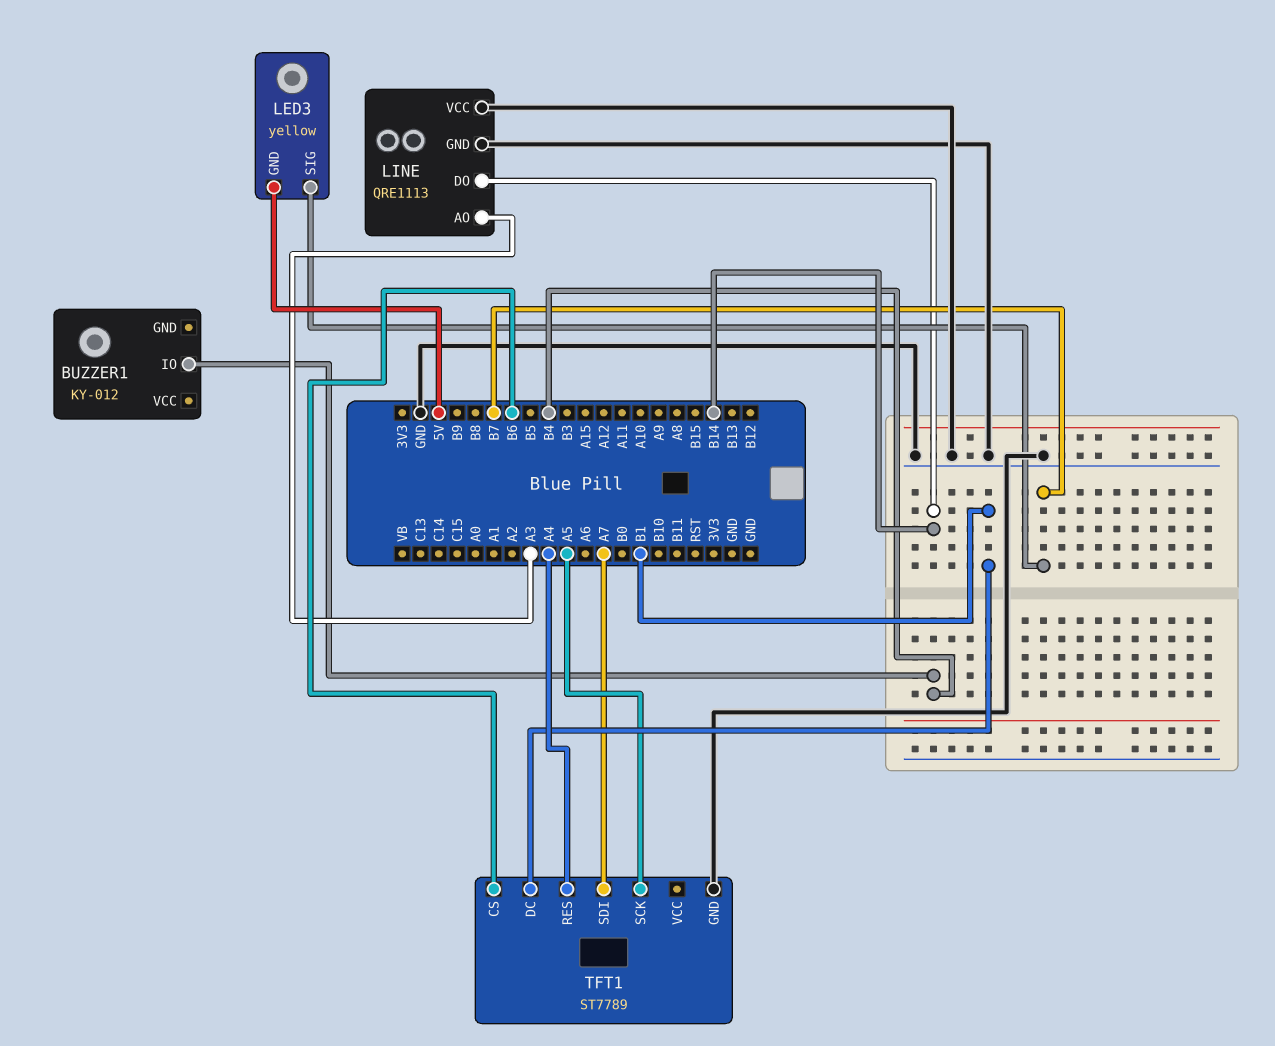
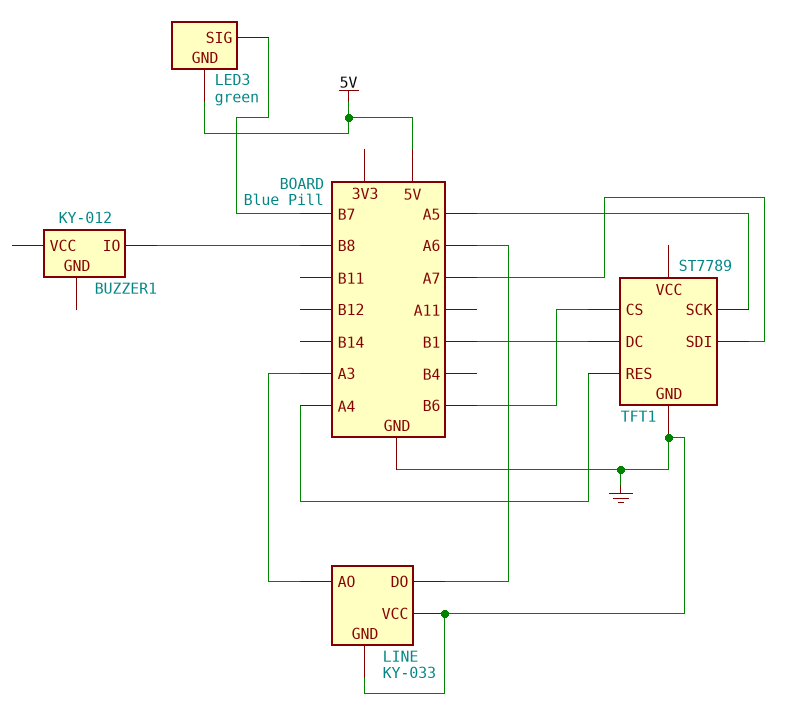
BUZZER1 pin IO: B4 -> B8
LED3: yellow -> green
LINE: QRE1113 -> KY-033
LINE pin DO: B14 -> A6

